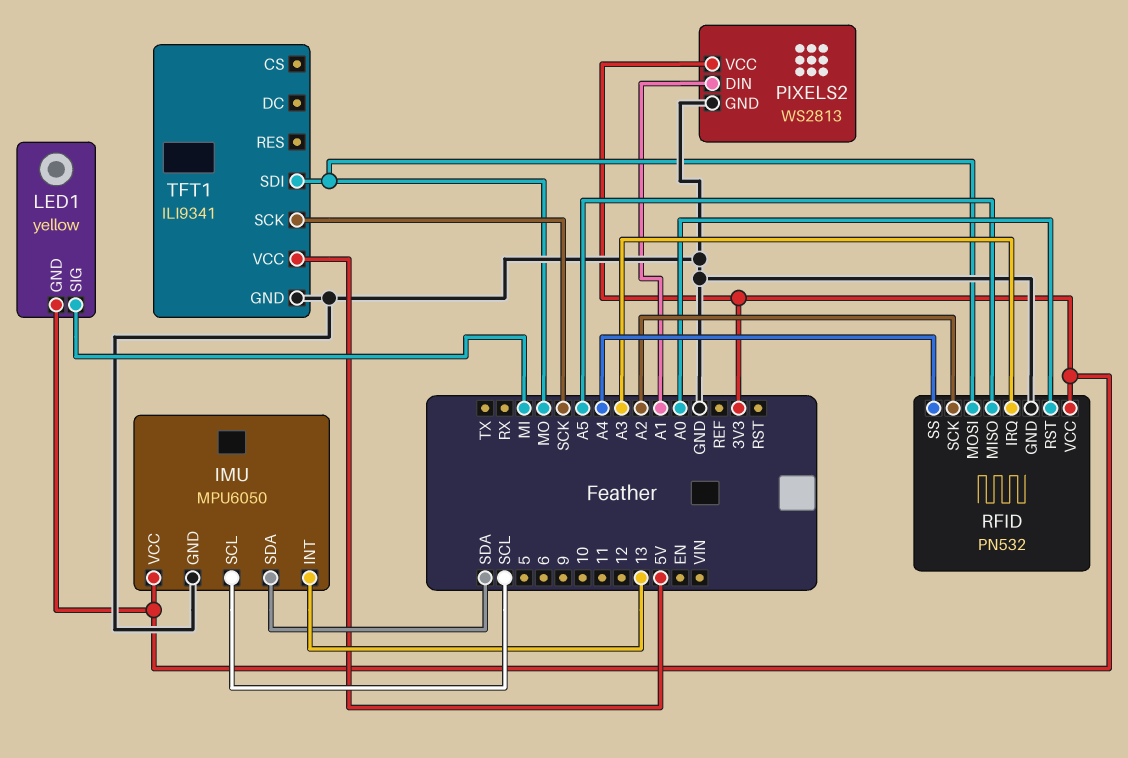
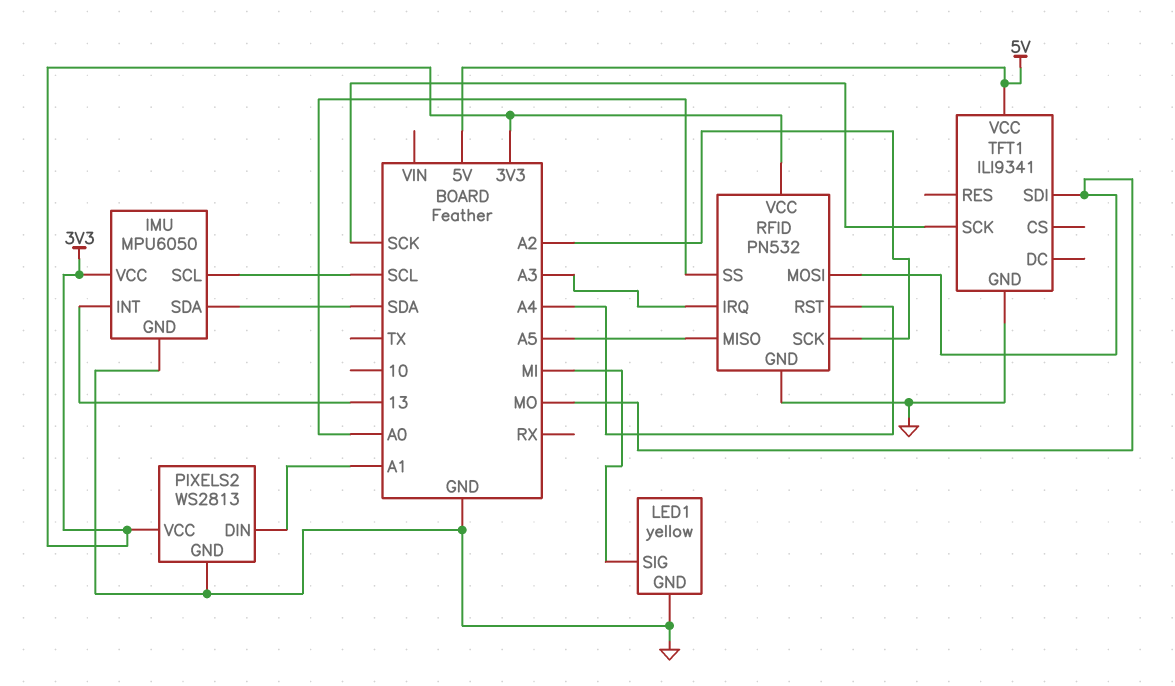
LED1 pin GND: 3V3 -> GND
RFID pin RST: A0 -> A4
RFID pin SS: A4 -> A0

